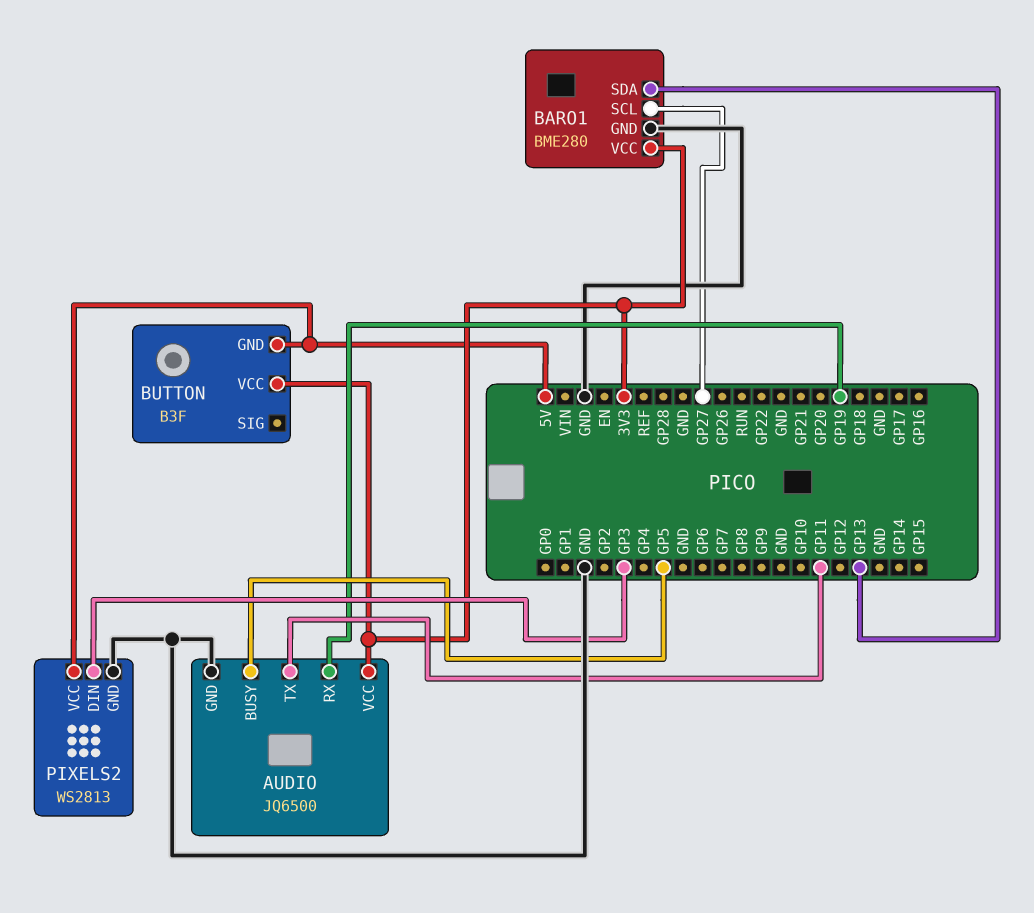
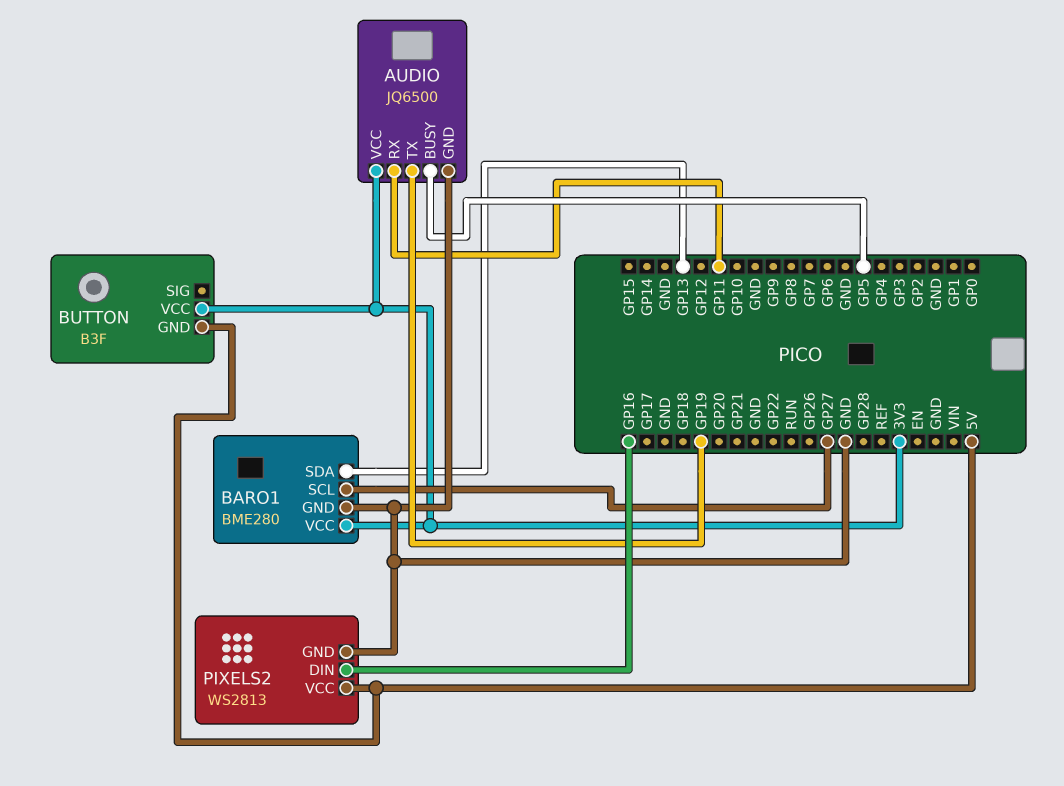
AUDIO pin RX: GP19 -> GP11
AUDIO pin TX: GP11 -> GP19
PIXELS2 pin DIN: GP3 -> GP16

